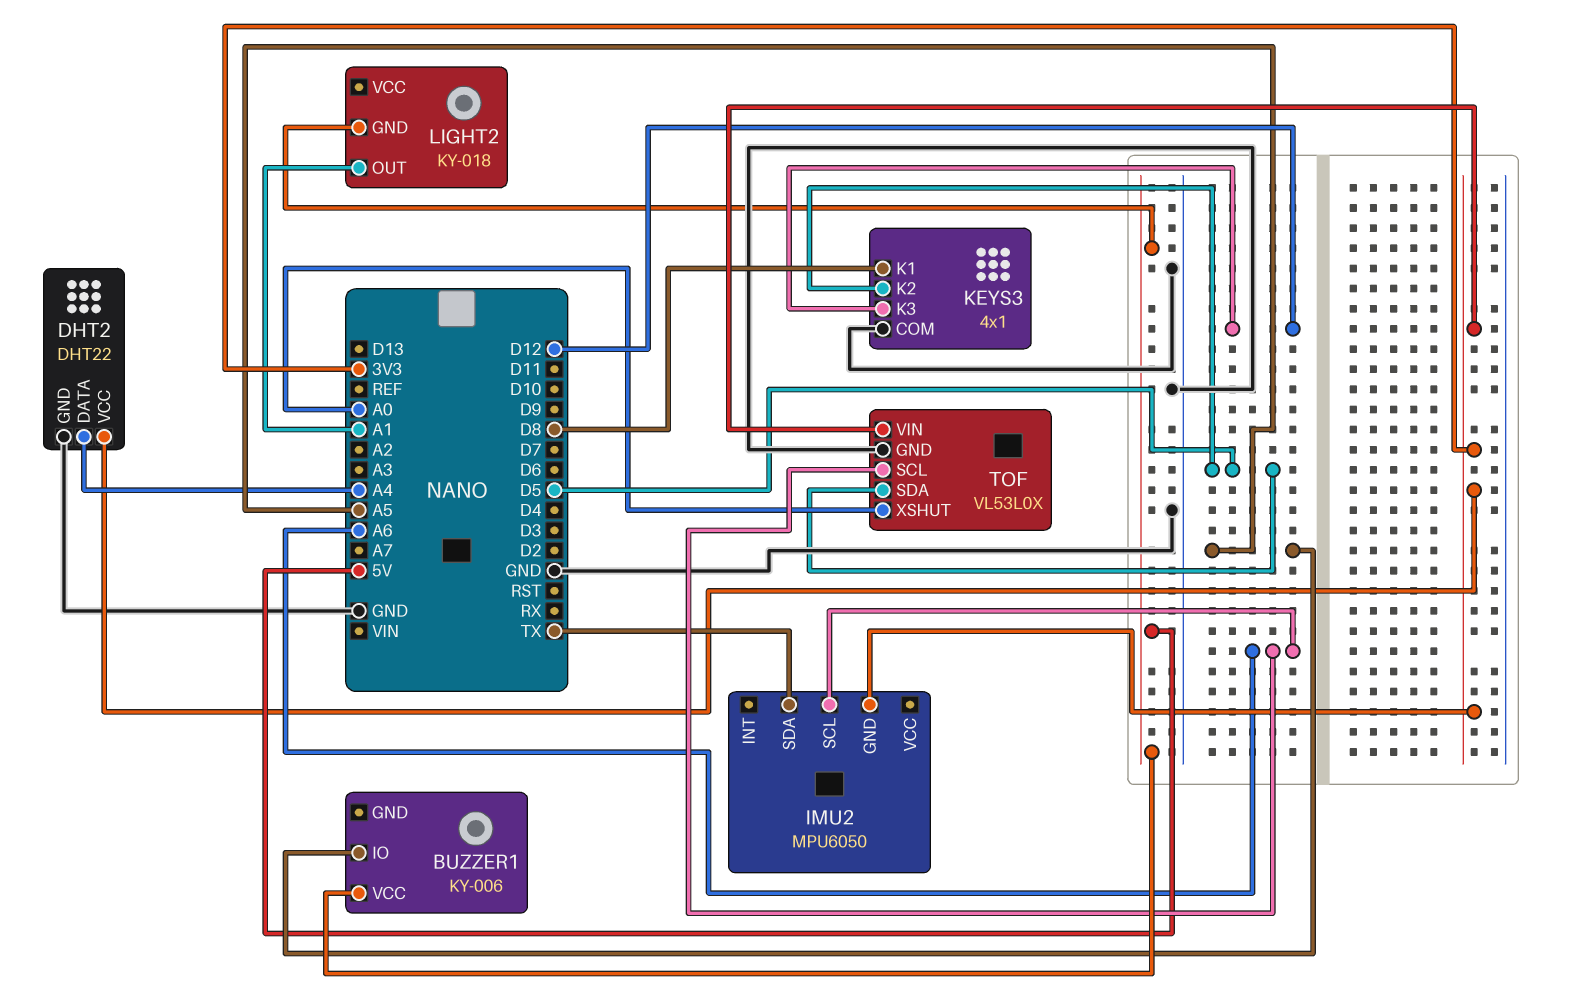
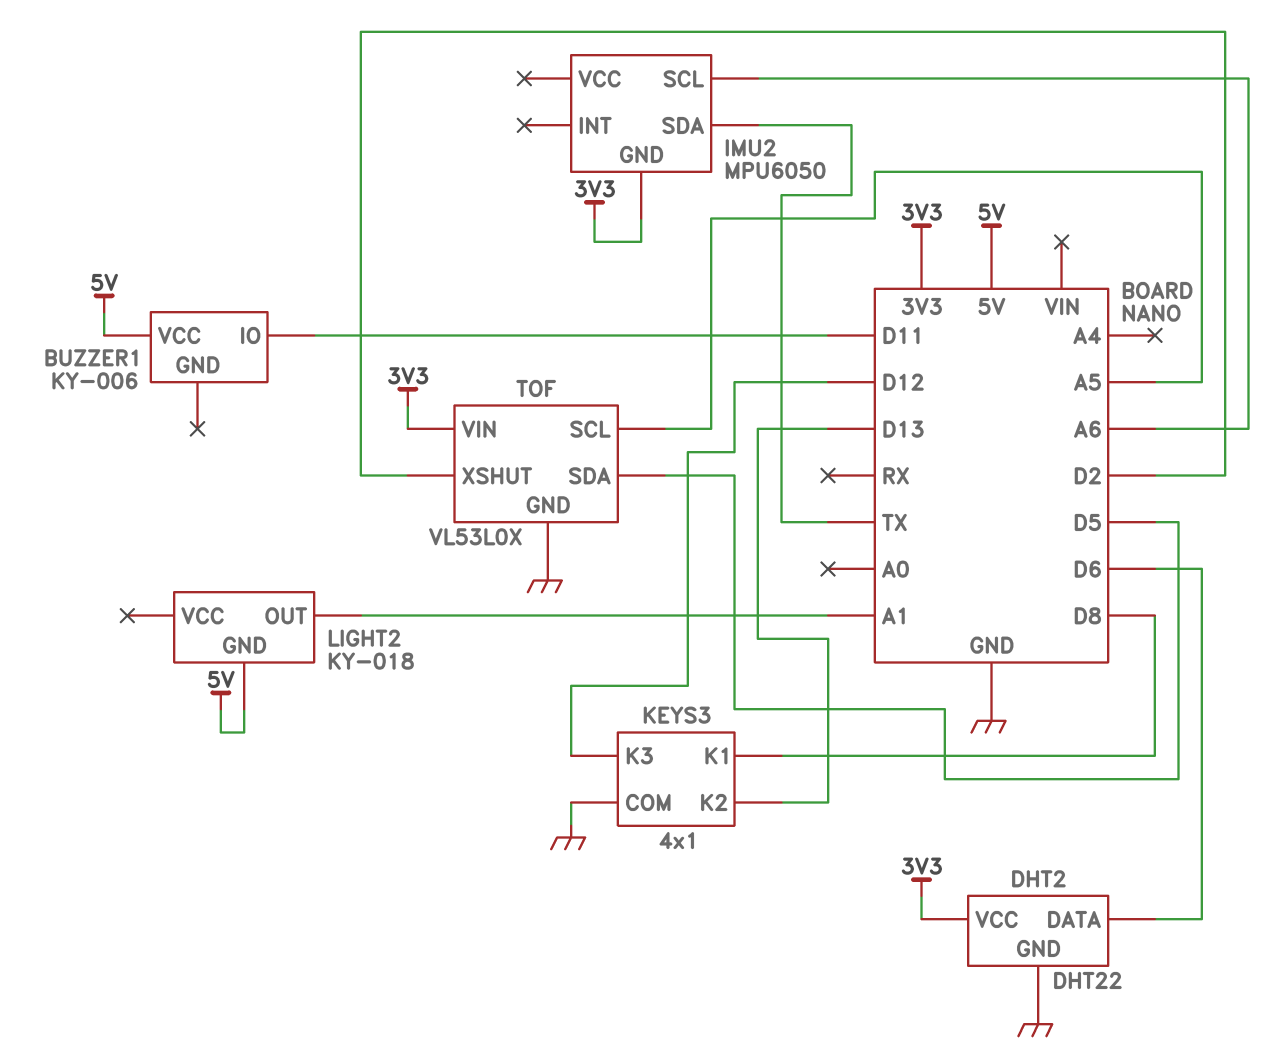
BUZZER1 pin IO: A5 -> D11
DHT2 pin DATA: A4 -> D6
KEYS3 pin K2: D5 -> D13
TOF pin SCL: A6 -> A5
TOF pin XSHUT: A0 -> D2

